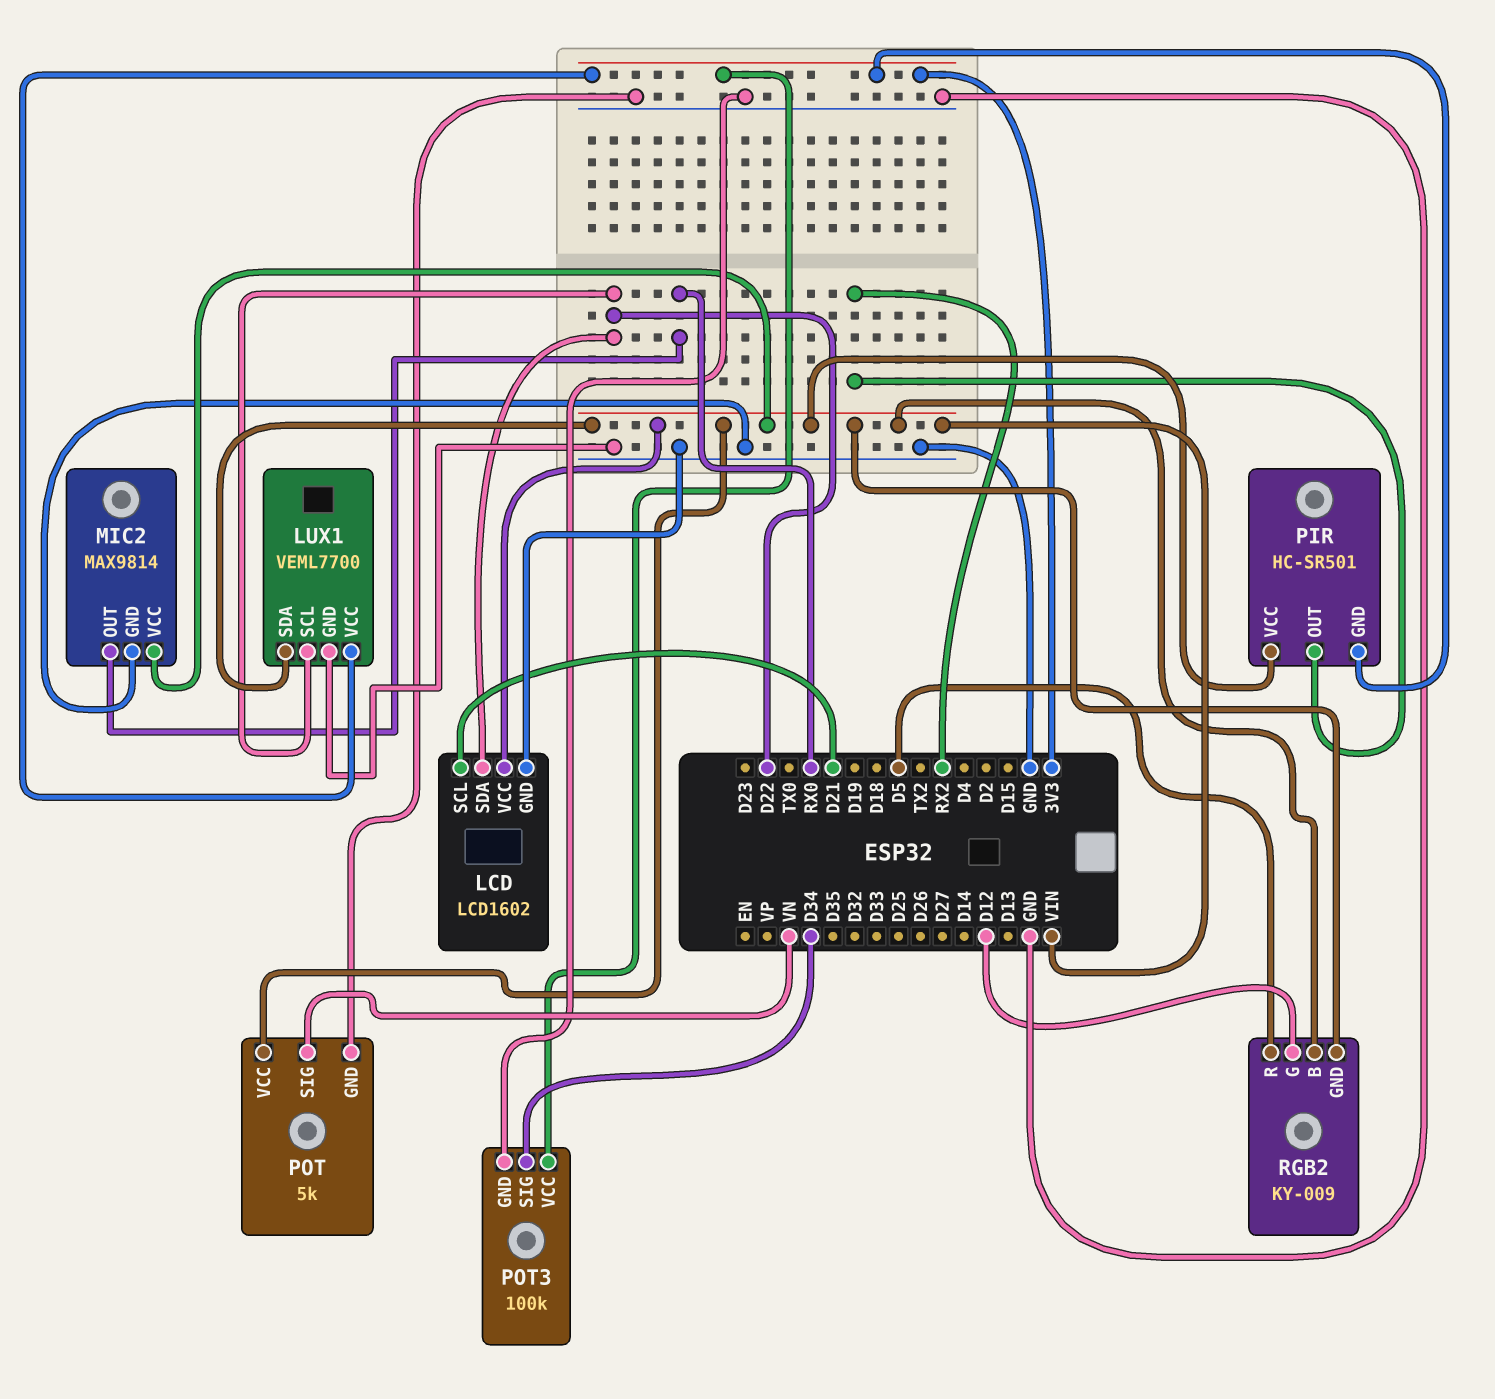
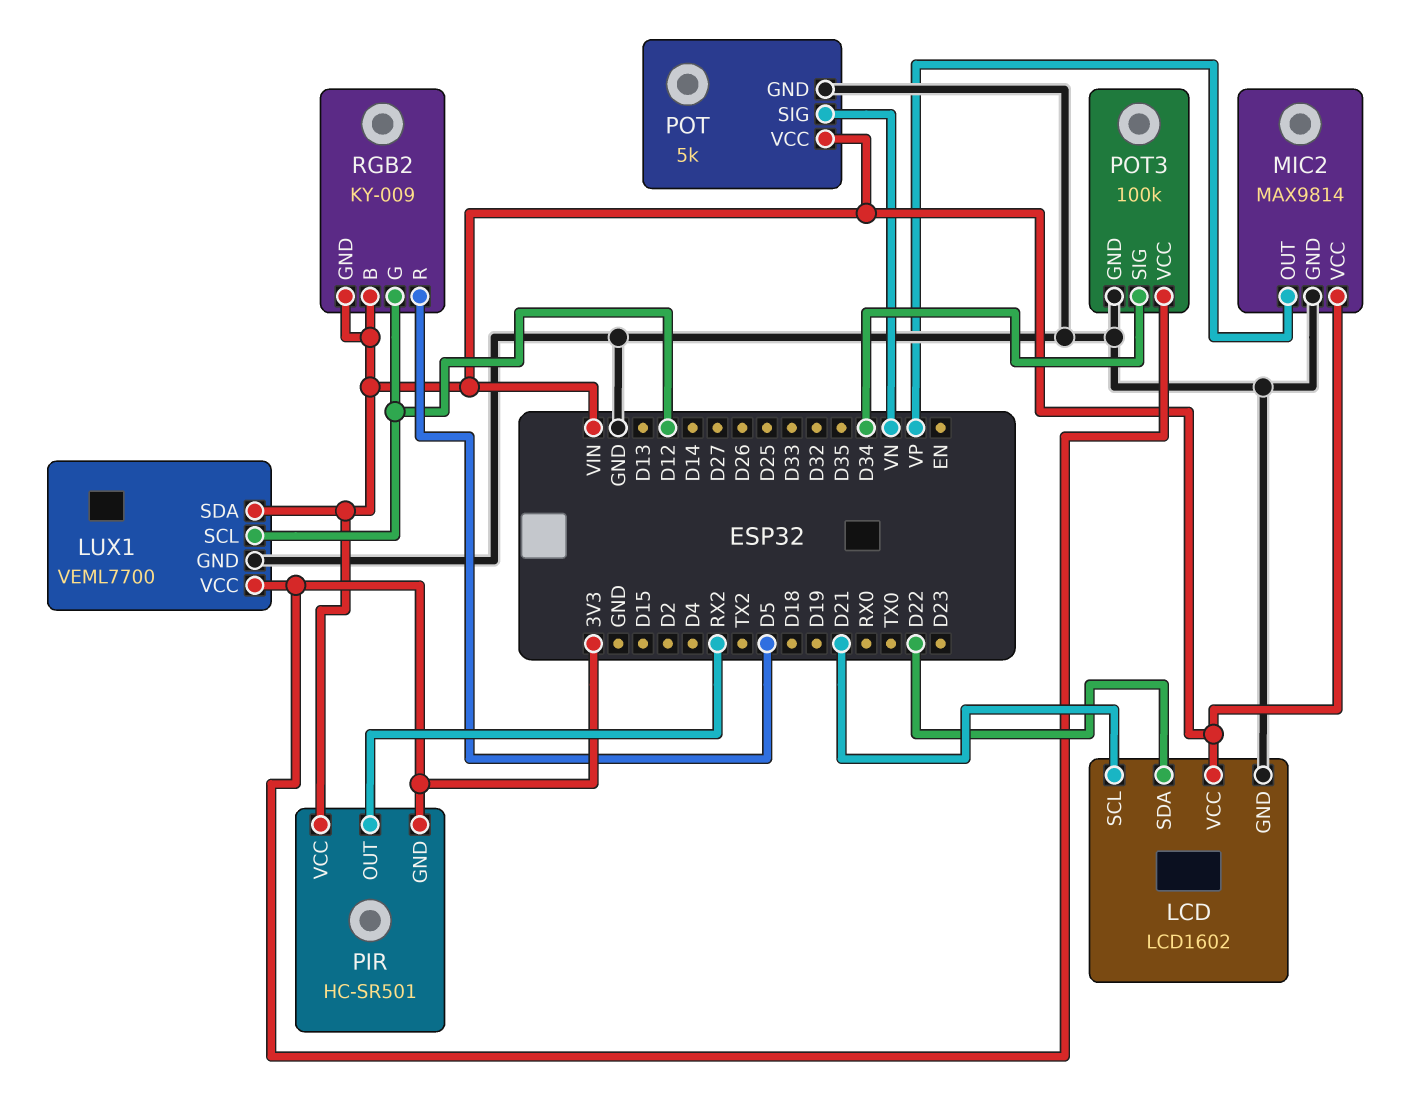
LUX1 pin SCL: D22 -> D12
MIC2 pin OUT: RX0 -> VP

